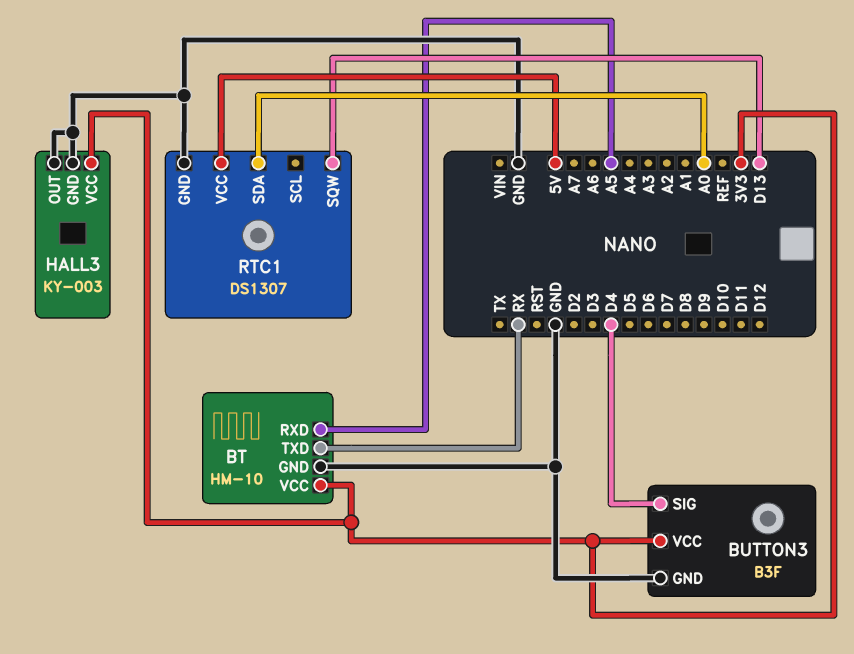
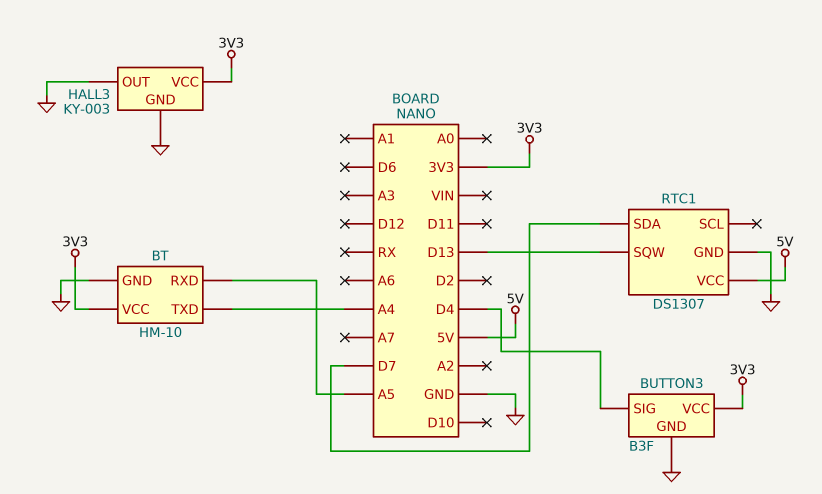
BT pin TXD: RX -> A4
RTC1 pin SDA: A0 -> D7

